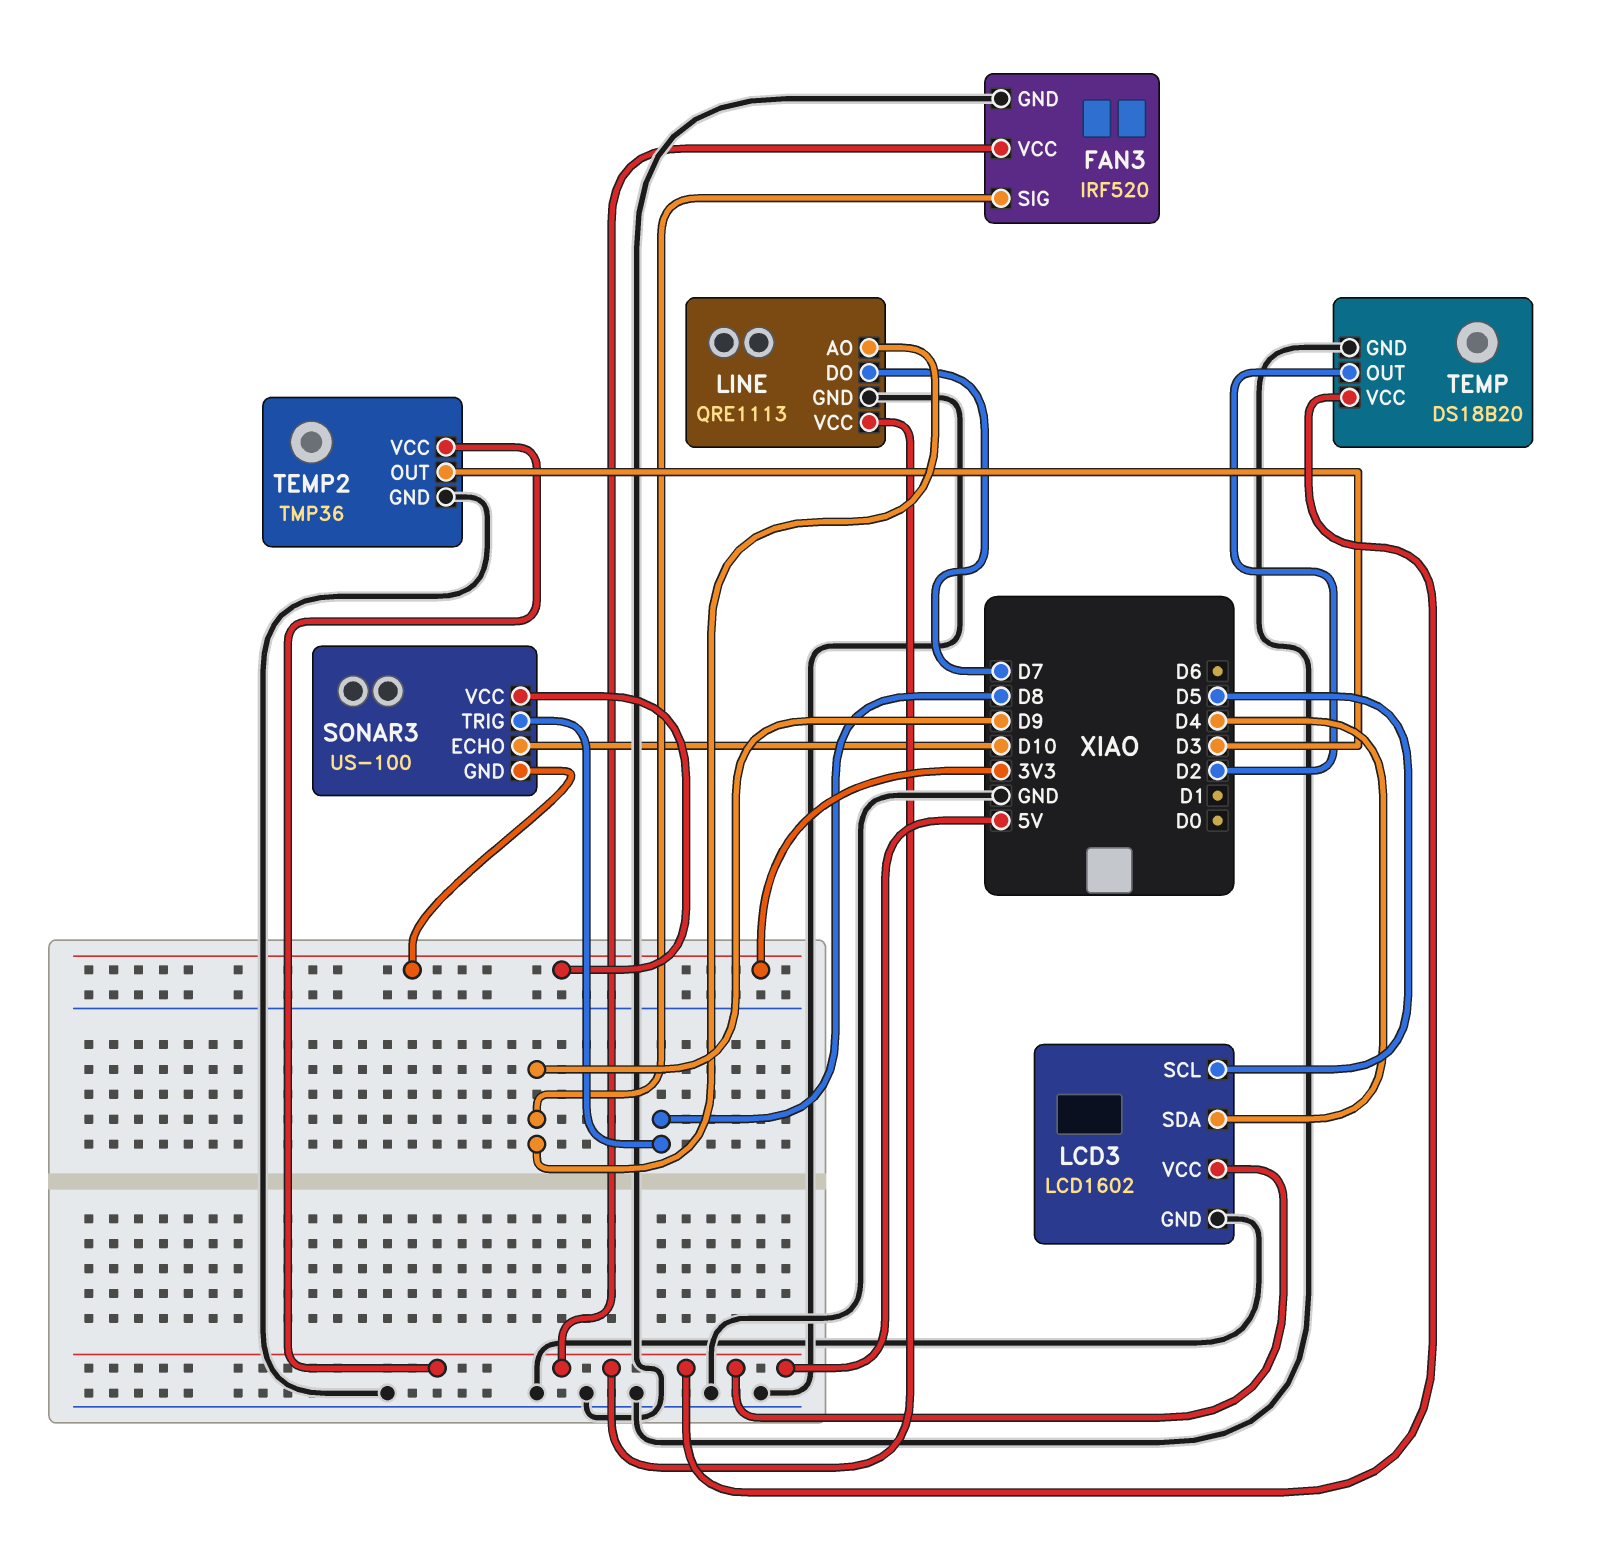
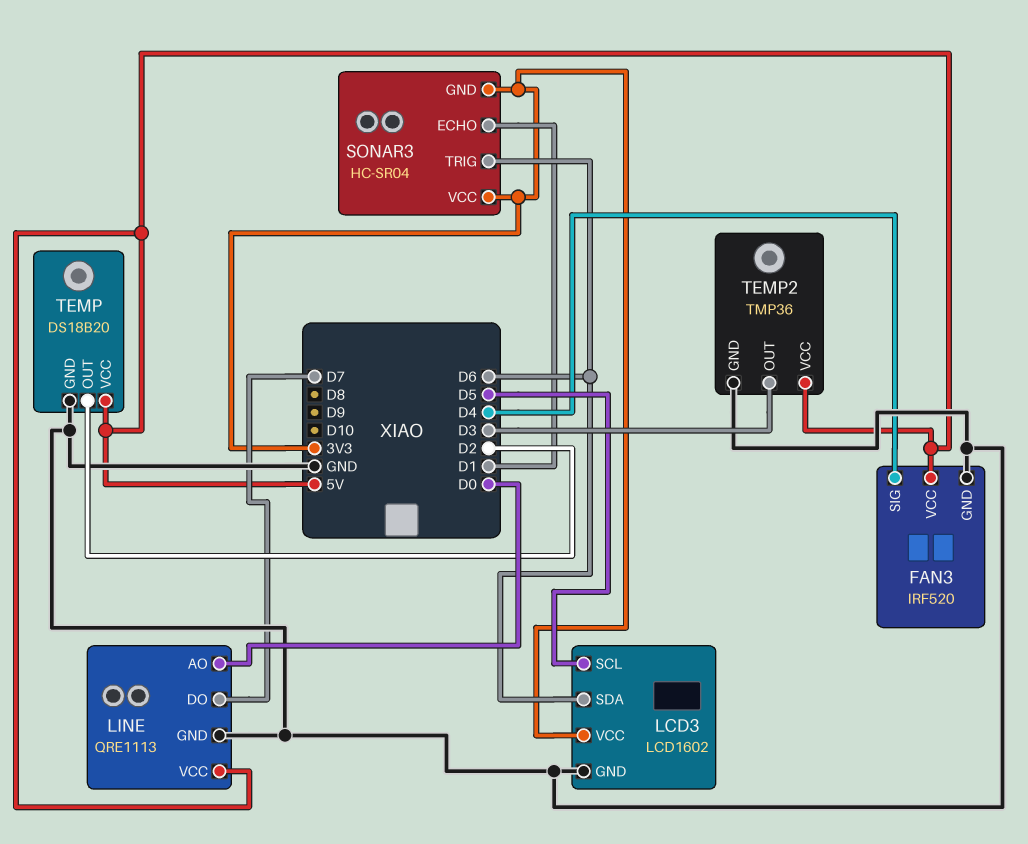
FAN3 pin SIG: D9 -> D4
LCD3 pin SDA: D4 -> D6
LCD3 pin VCC: 5V -> 3V3
LINE pin AO: D9 -> D0
SONAR3: US-100 -> HC-SR04
SONAR3 pin ECHO: D10 -> D1
SONAR3 pin TRIG: D8 -> D6

